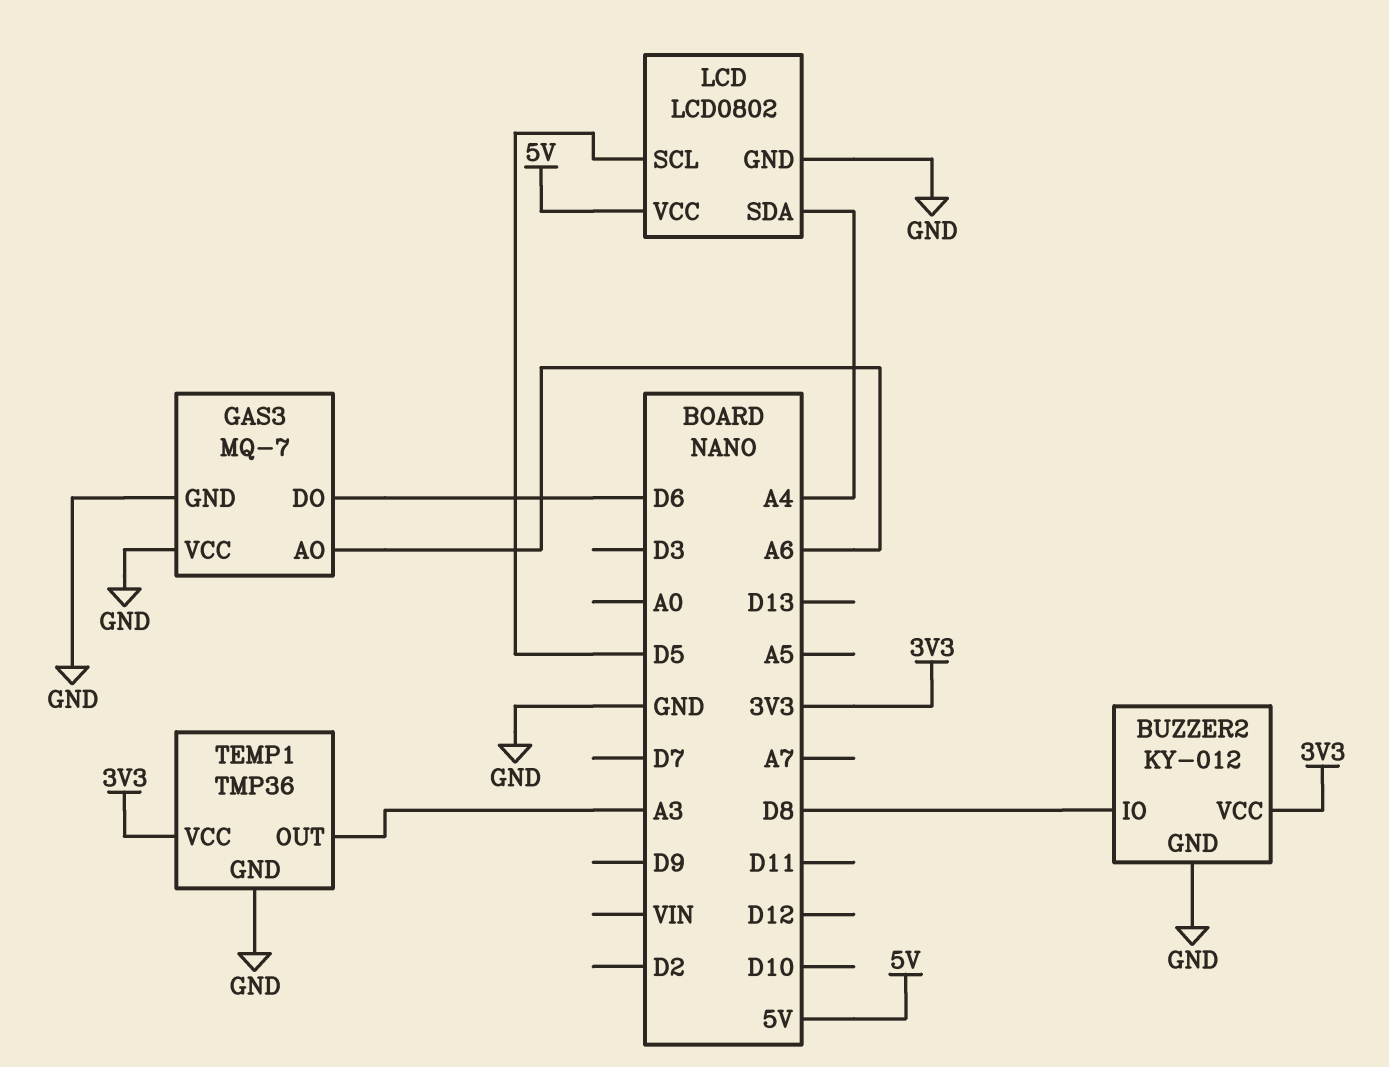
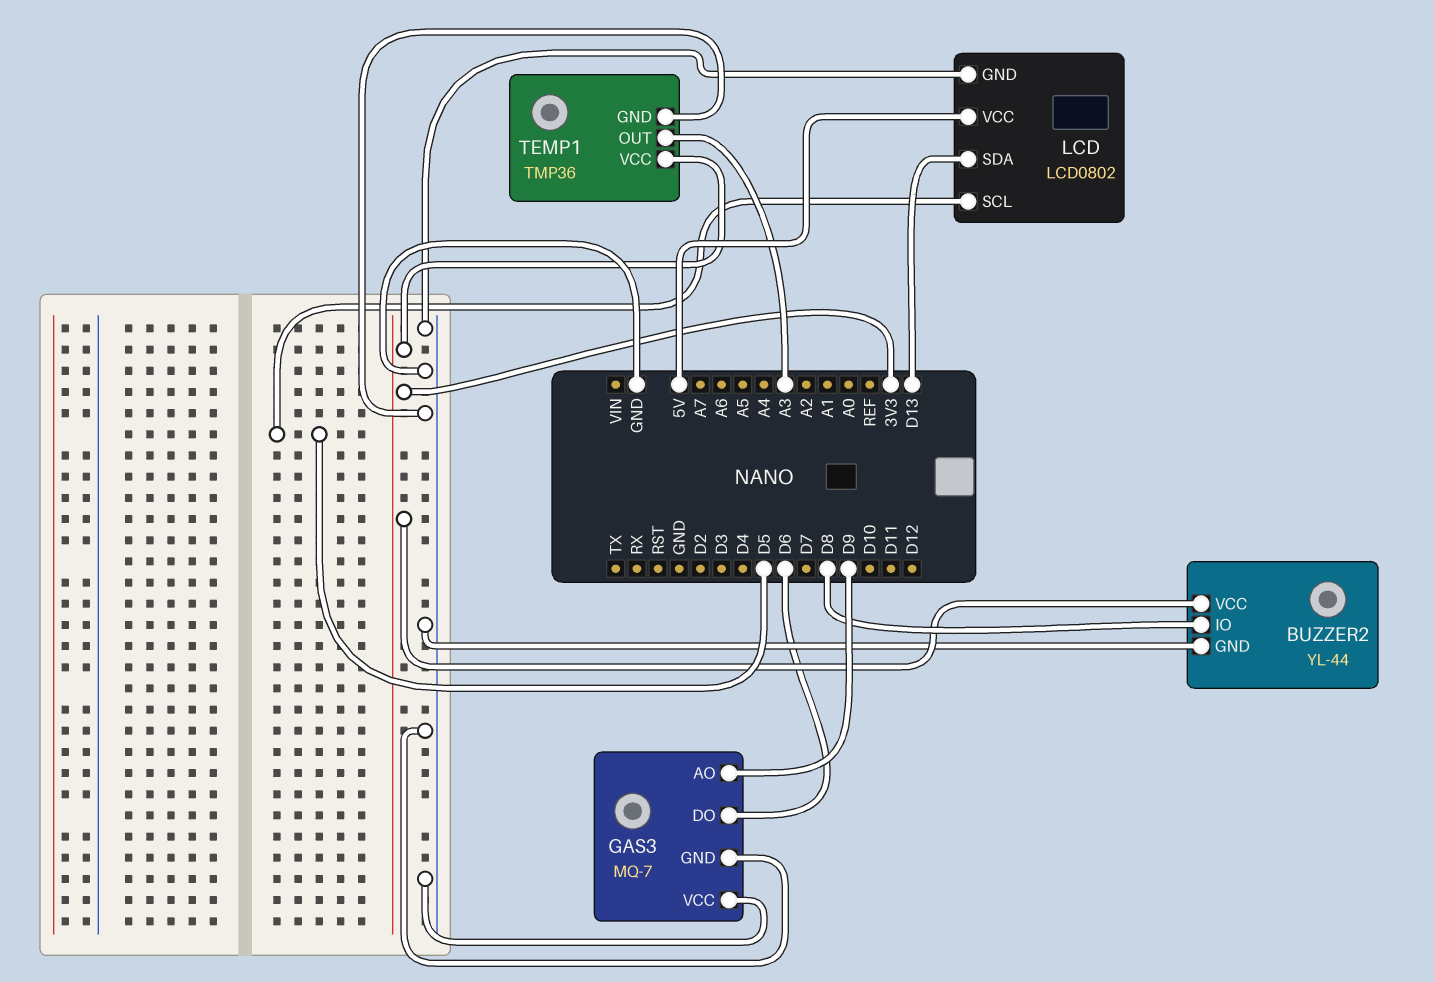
BUZZER2: KY-012 -> YL-44
GAS3 pin AO: A6 -> D9
LCD pin SDA: A4 -> D13

